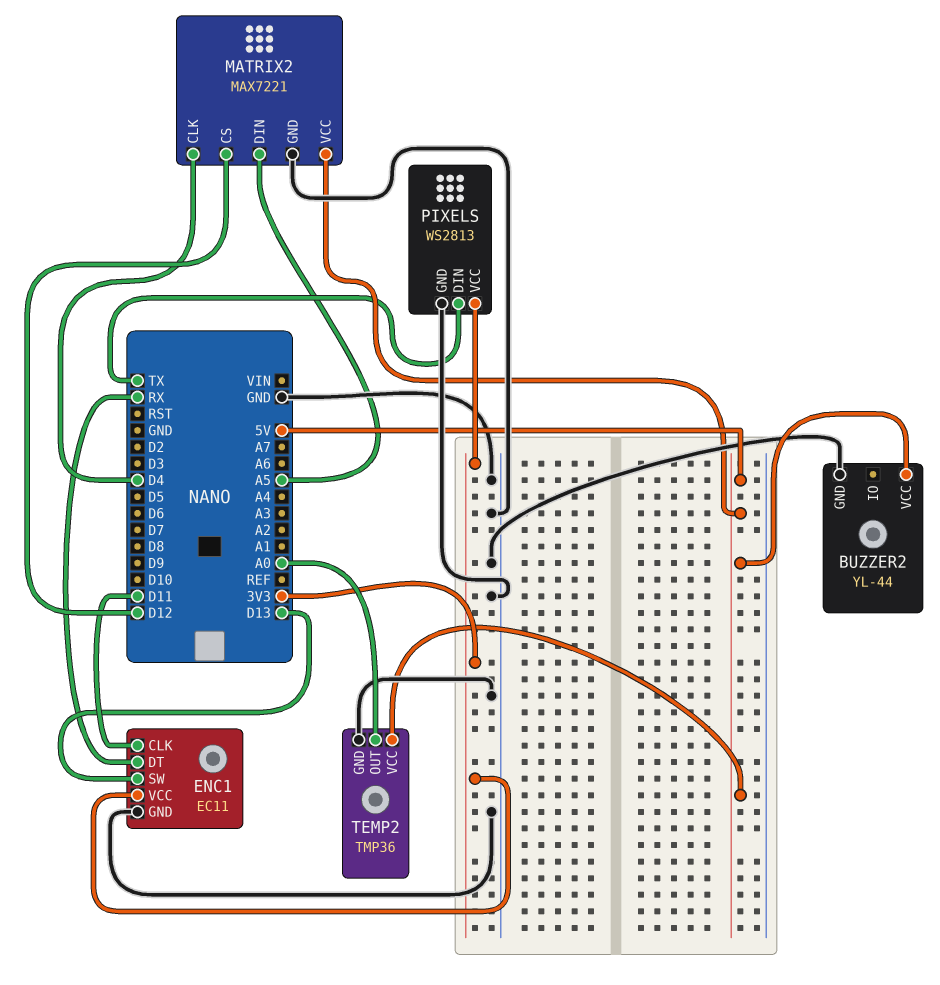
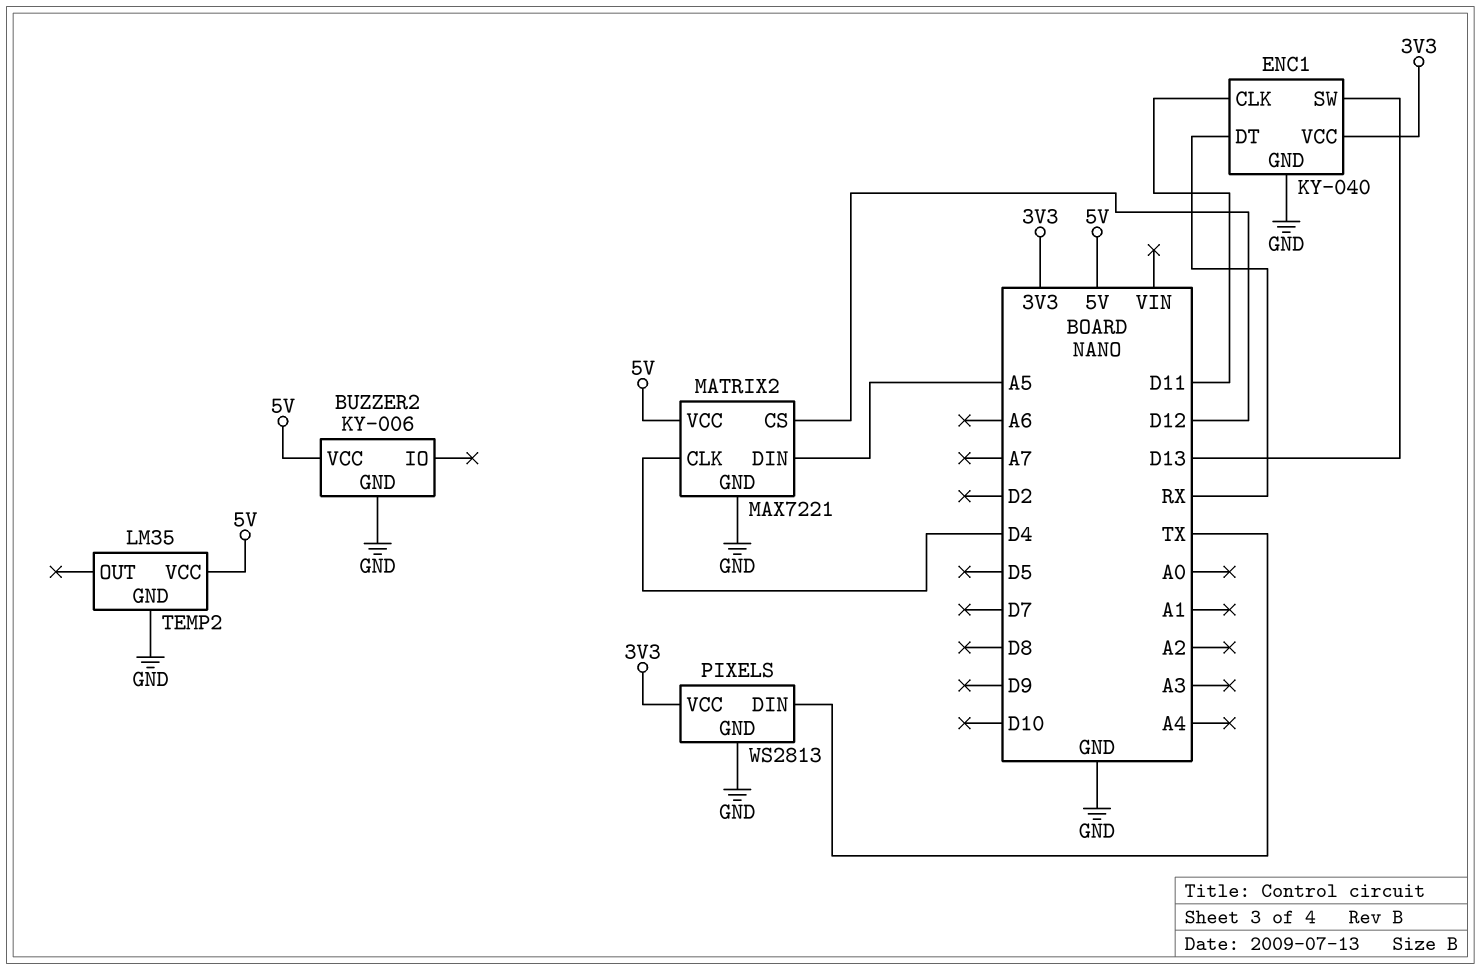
BUZZER2: YL-44 -> KY-006
ENC1: EC11 -> KY-040
TEMP2: TMP36 -> LM35
TEMP2 pin OUT: A0 -> none

